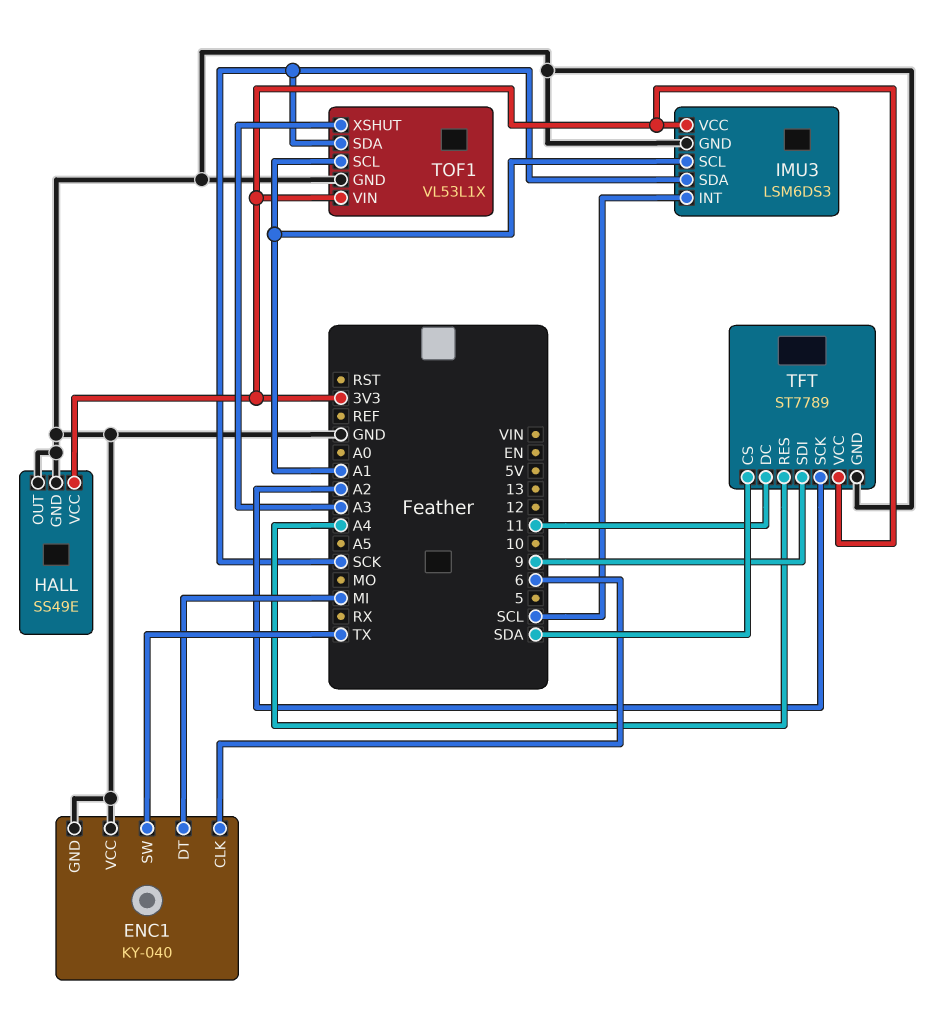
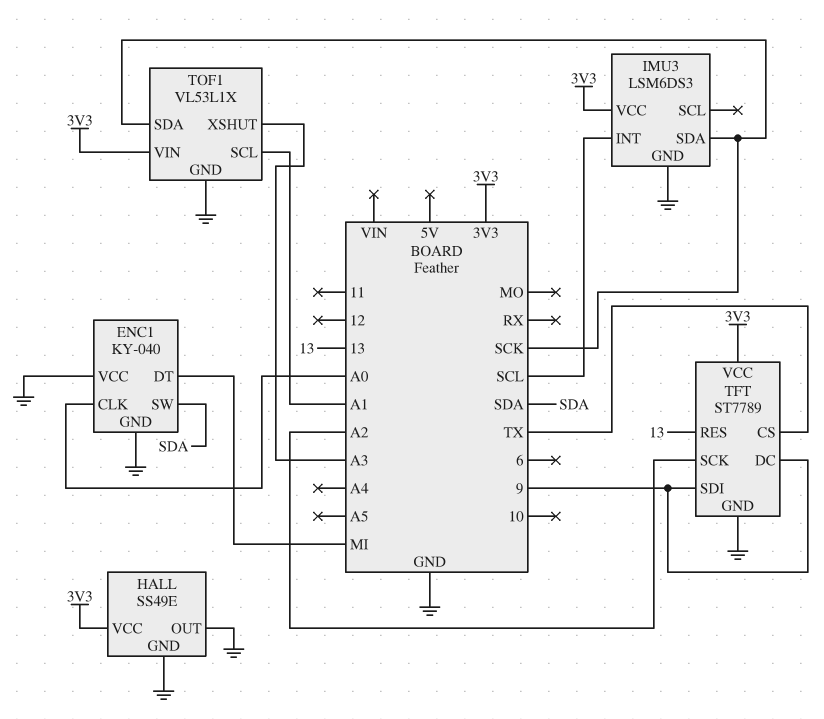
ENC1 pin CLK: 6 -> A0
ENC1 pin SW: TX -> SDA
IMU3 pin SCL: A1 -> none
TFT pin CS: SDA -> TX
TFT pin DC: 11 -> 9
TFT pin RES: A4 -> 13

